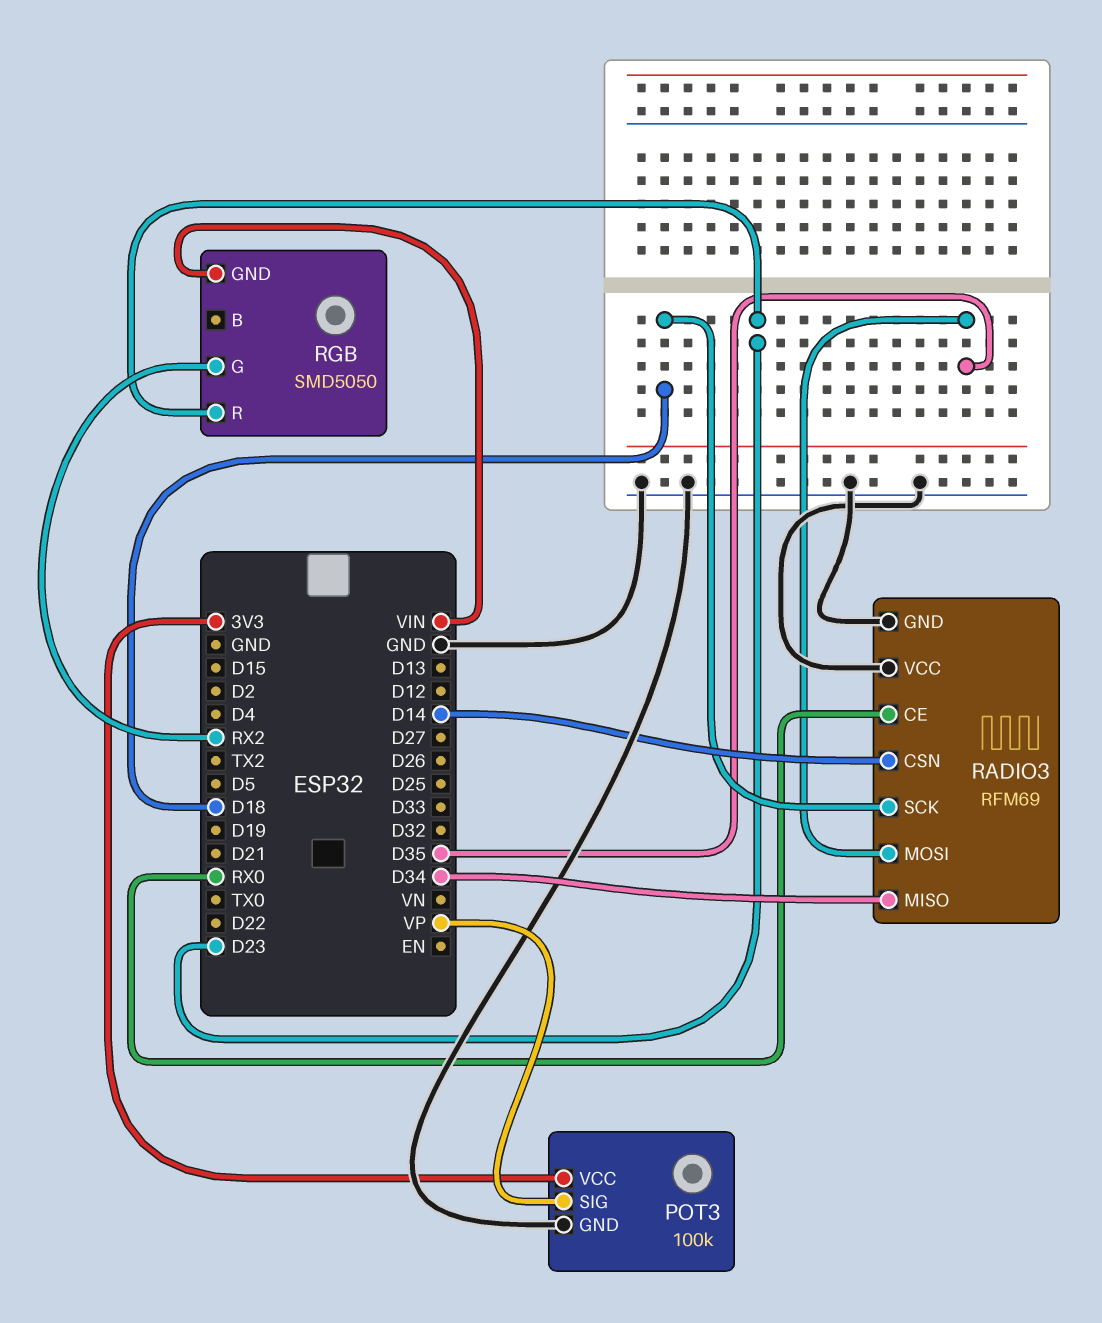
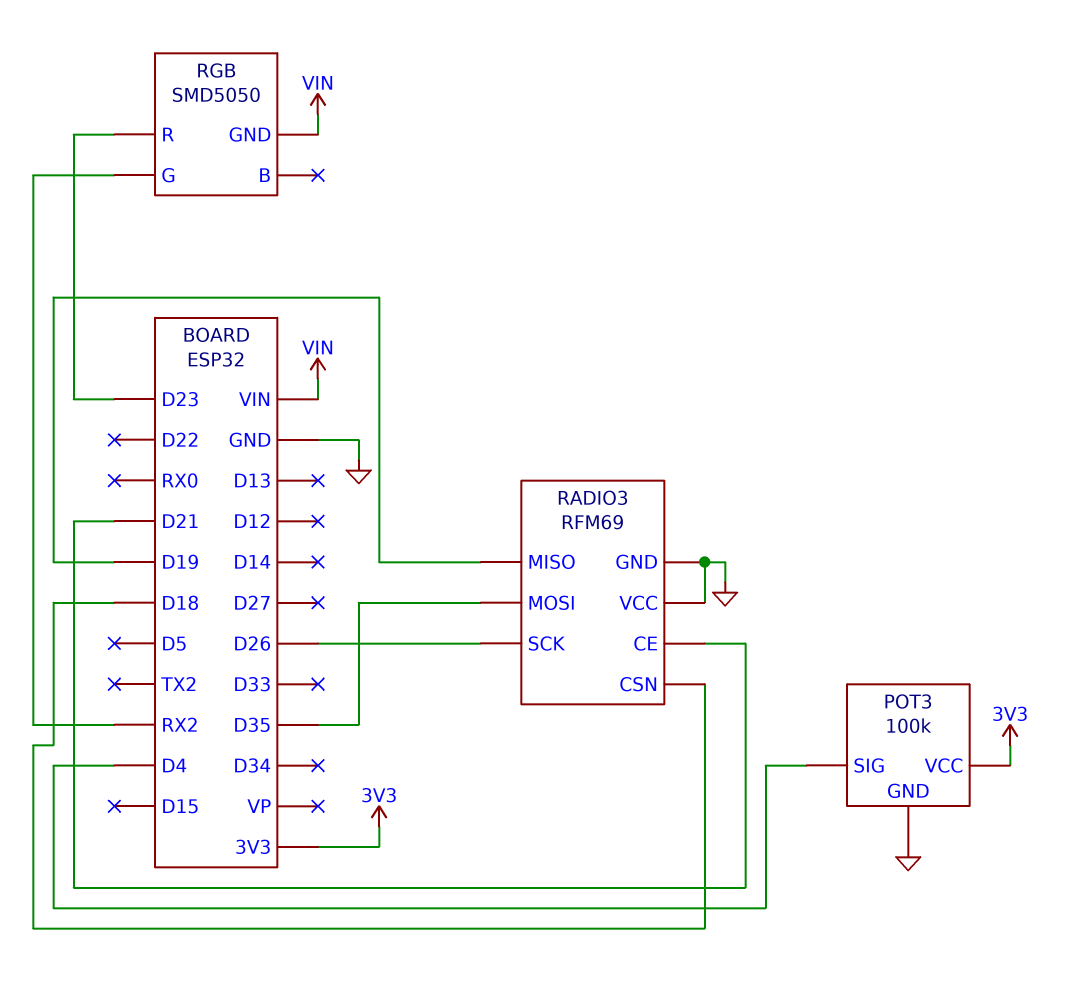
POT3 pin SIG: VP -> D4
RADIO3 pin CE: RX0 -> D21
RADIO3 pin CSN: D14 -> D18
RADIO3 pin MISO: D34 -> D19
RADIO3 pin SCK: D18 -> D26

